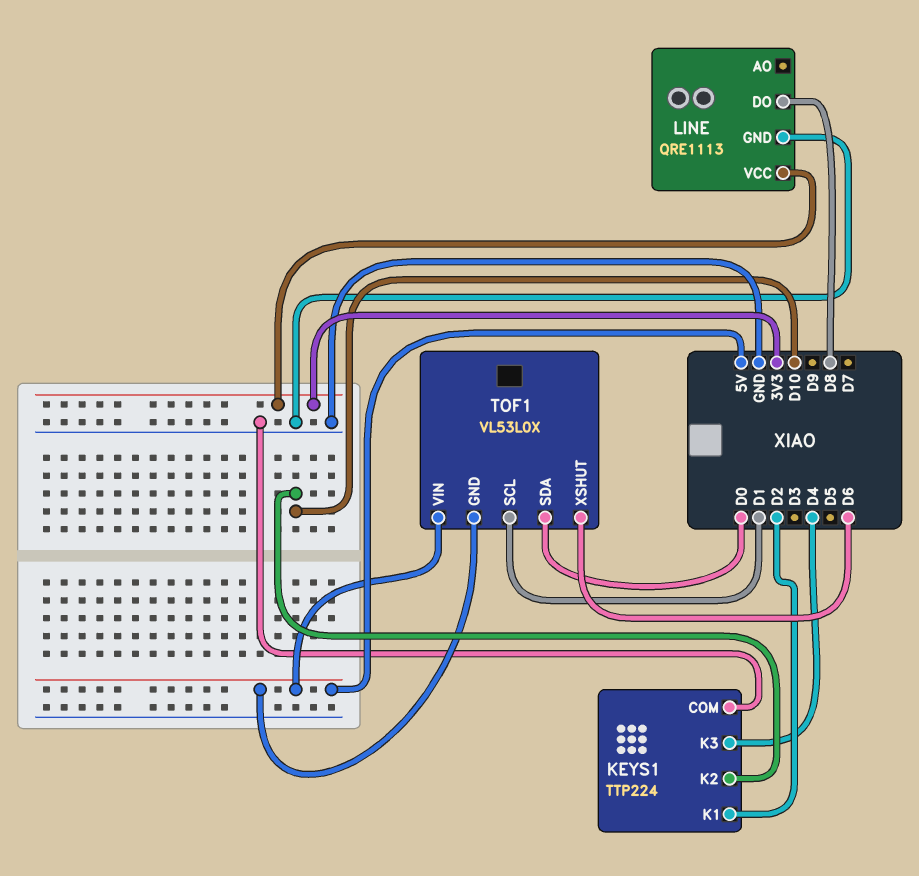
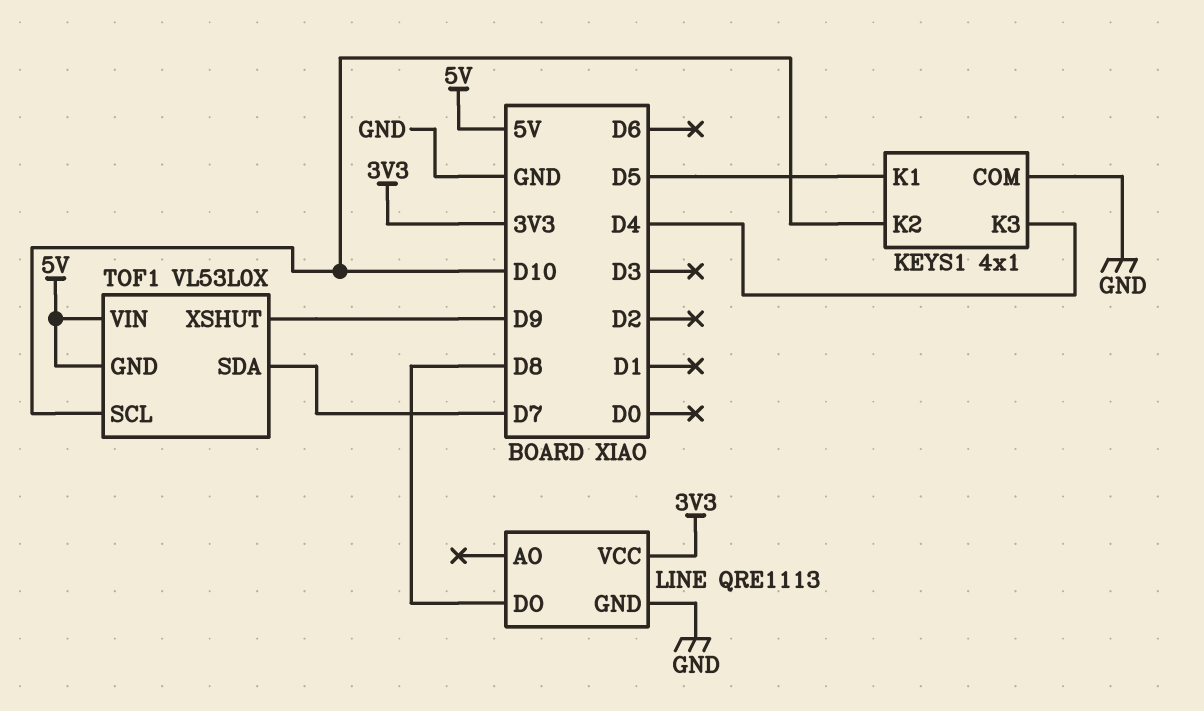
KEYS1: TTP224 -> 4x1
KEYS1 pin K1: D2 -> D5
TOF1 pin SCL: D1 -> D10
TOF1 pin SDA: D0 -> D7
TOF1 pin XSHUT: D6 -> D9

